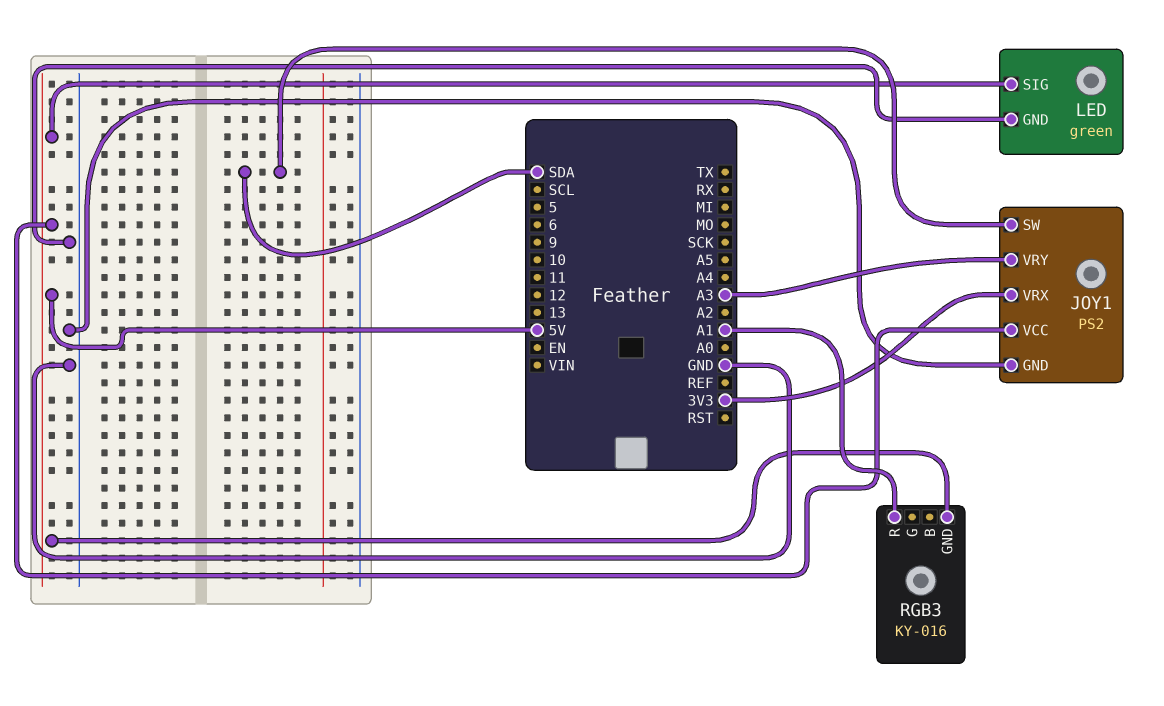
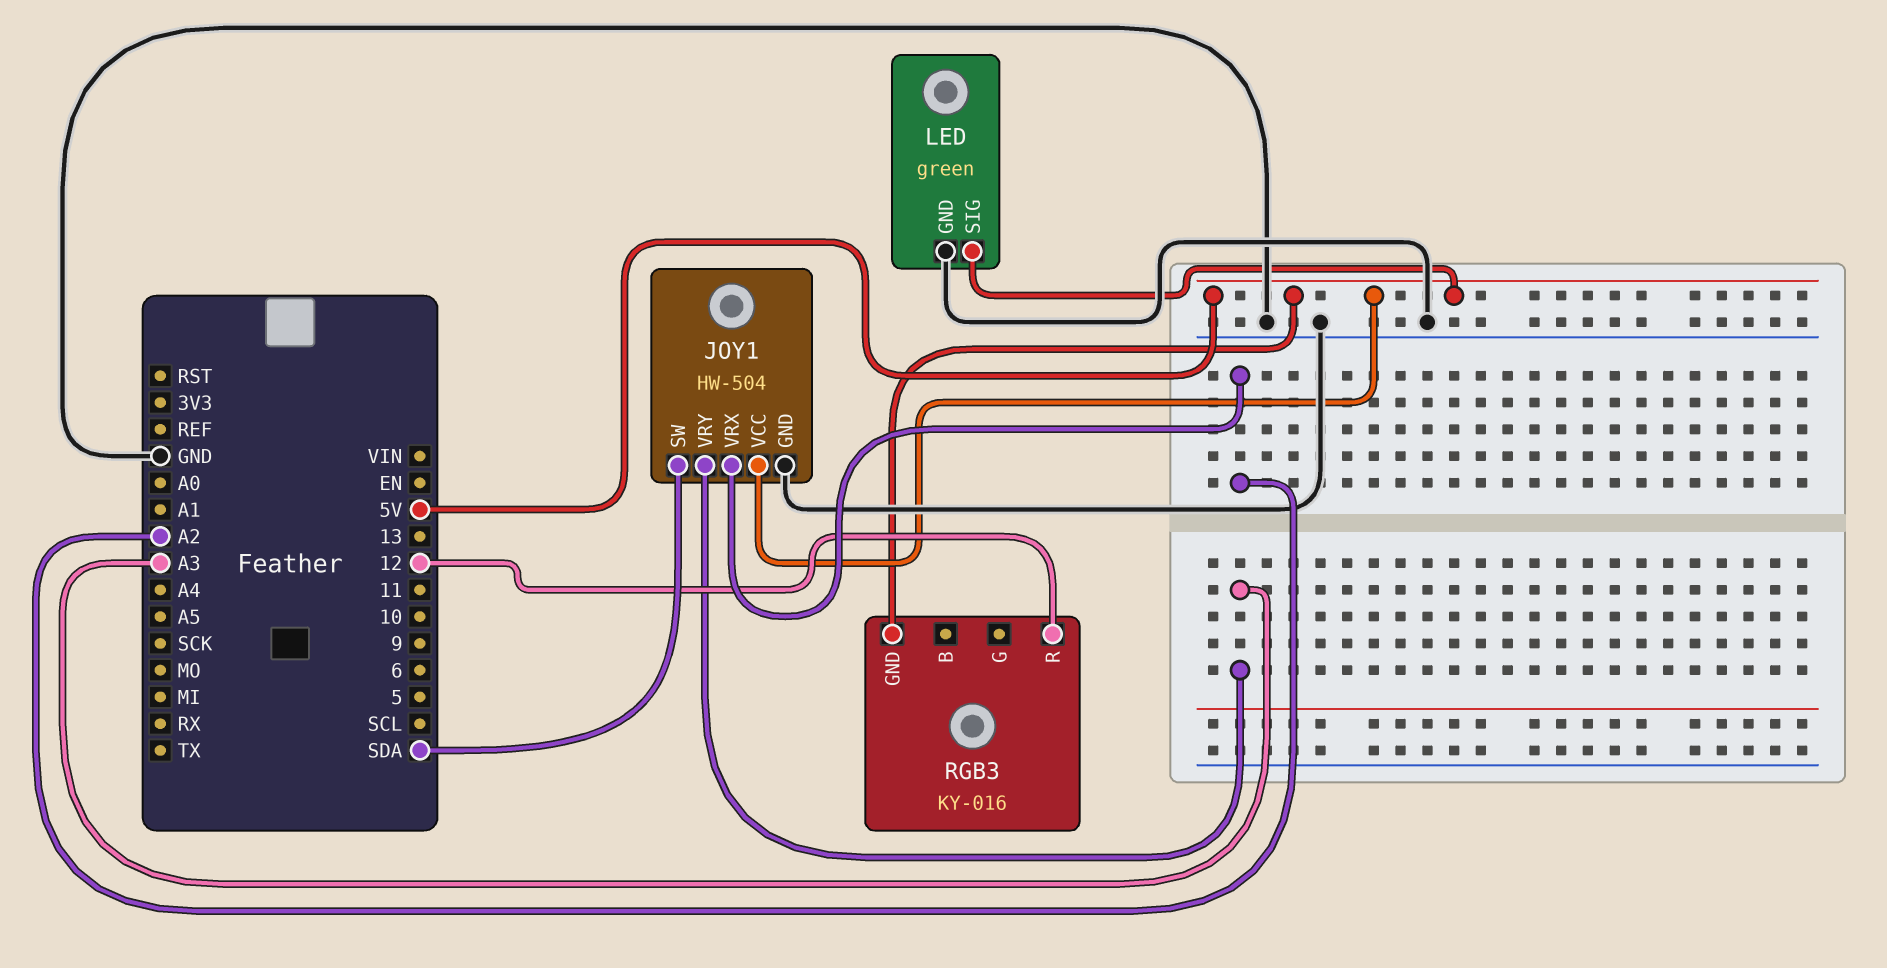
JOY1: PS2 -> HW-504
JOY1 pin VRX: 3V3 -> A2
RGB3 pin R: A1 -> 12

